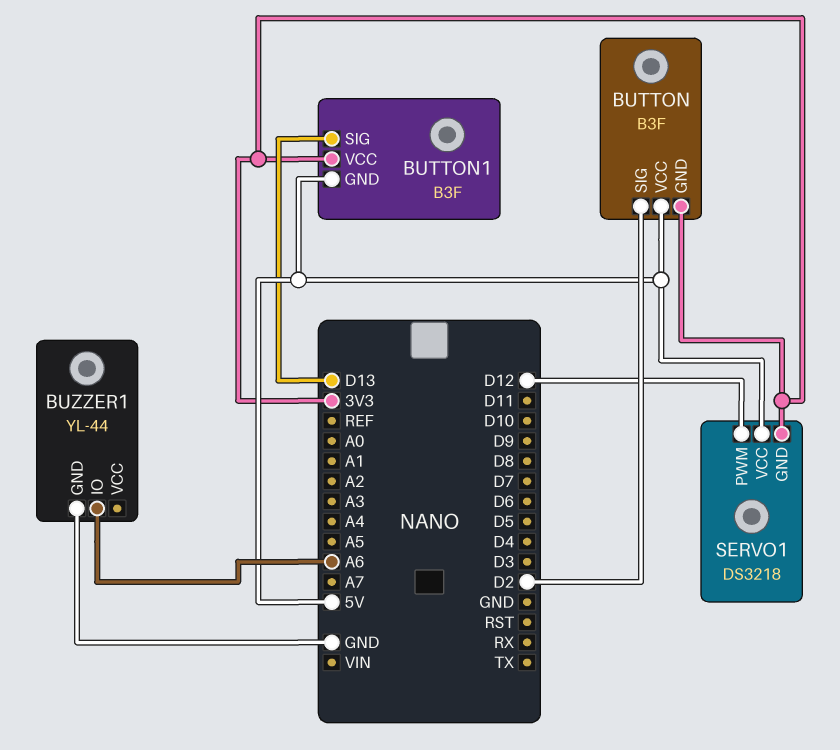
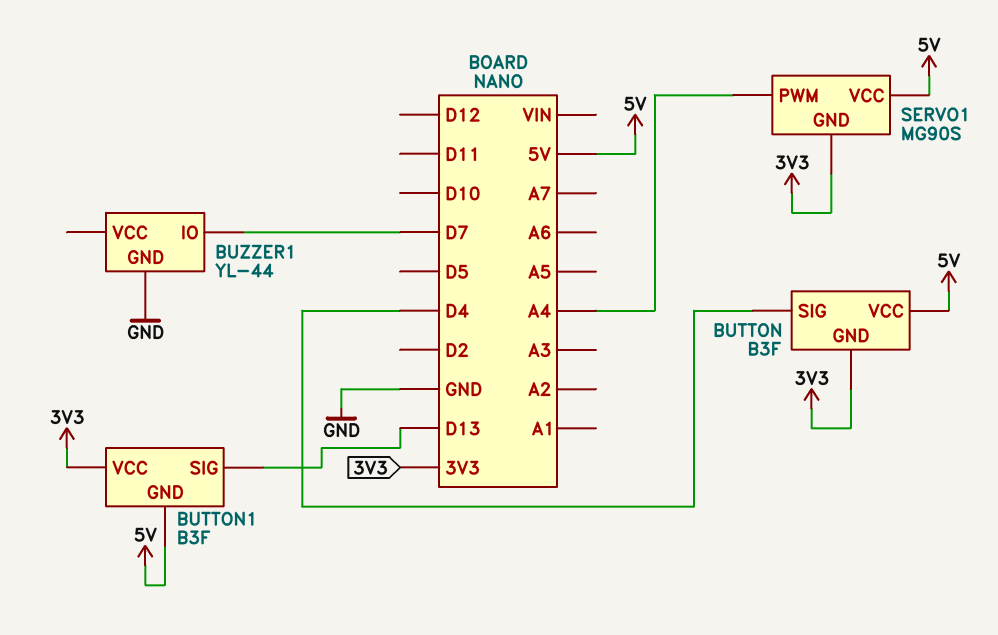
BUTTON pin SIG: D2 -> D4
BUZZER1 pin IO: A6 -> D7
SERVO1: DS3218 -> MG90S
SERVO1 pin PWM: D12 -> A4

